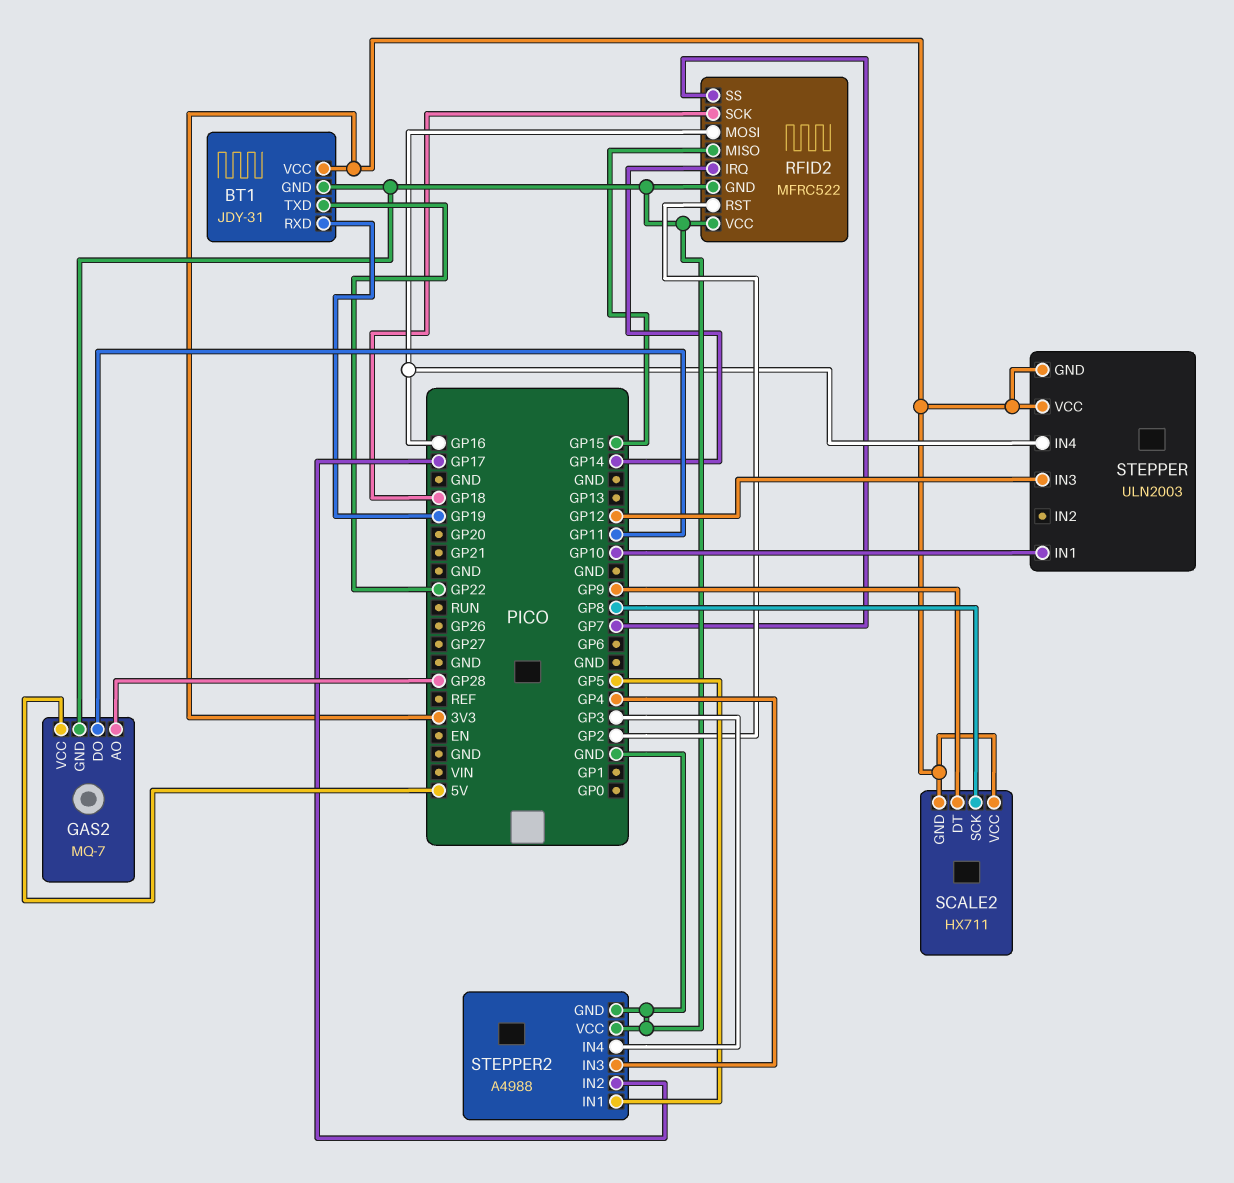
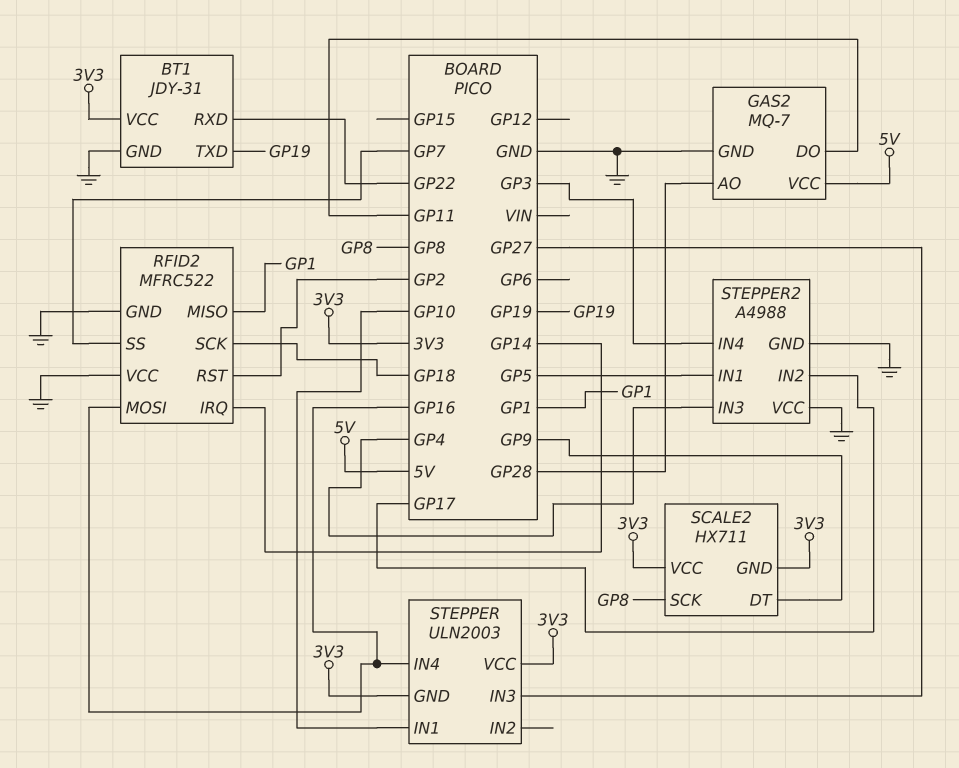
BT1 pin RXD: GP19 -> GP22
BT1 pin TXD: GP22 -> GP19
RFID2 pin MISO: GP15 -> GP1
STEPPER pin IN3: GP12 -> GP27

